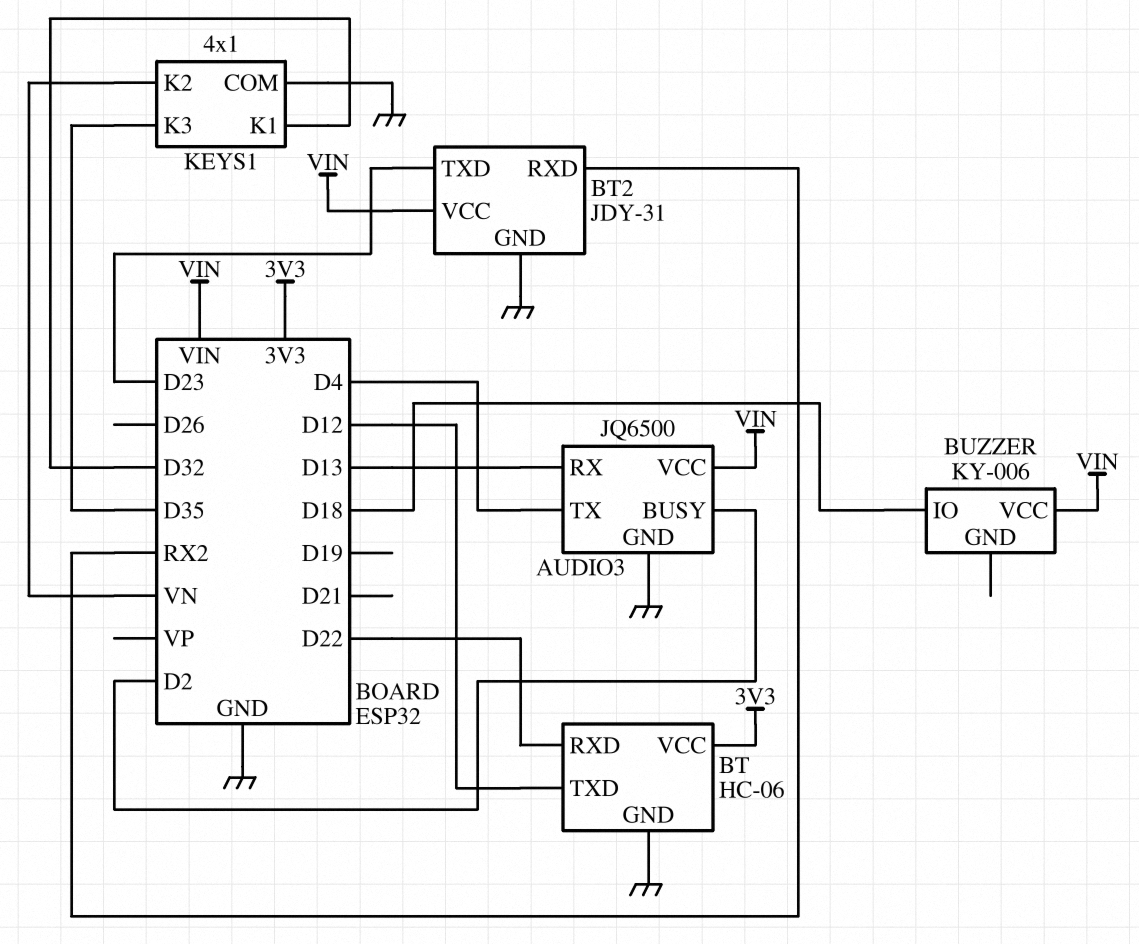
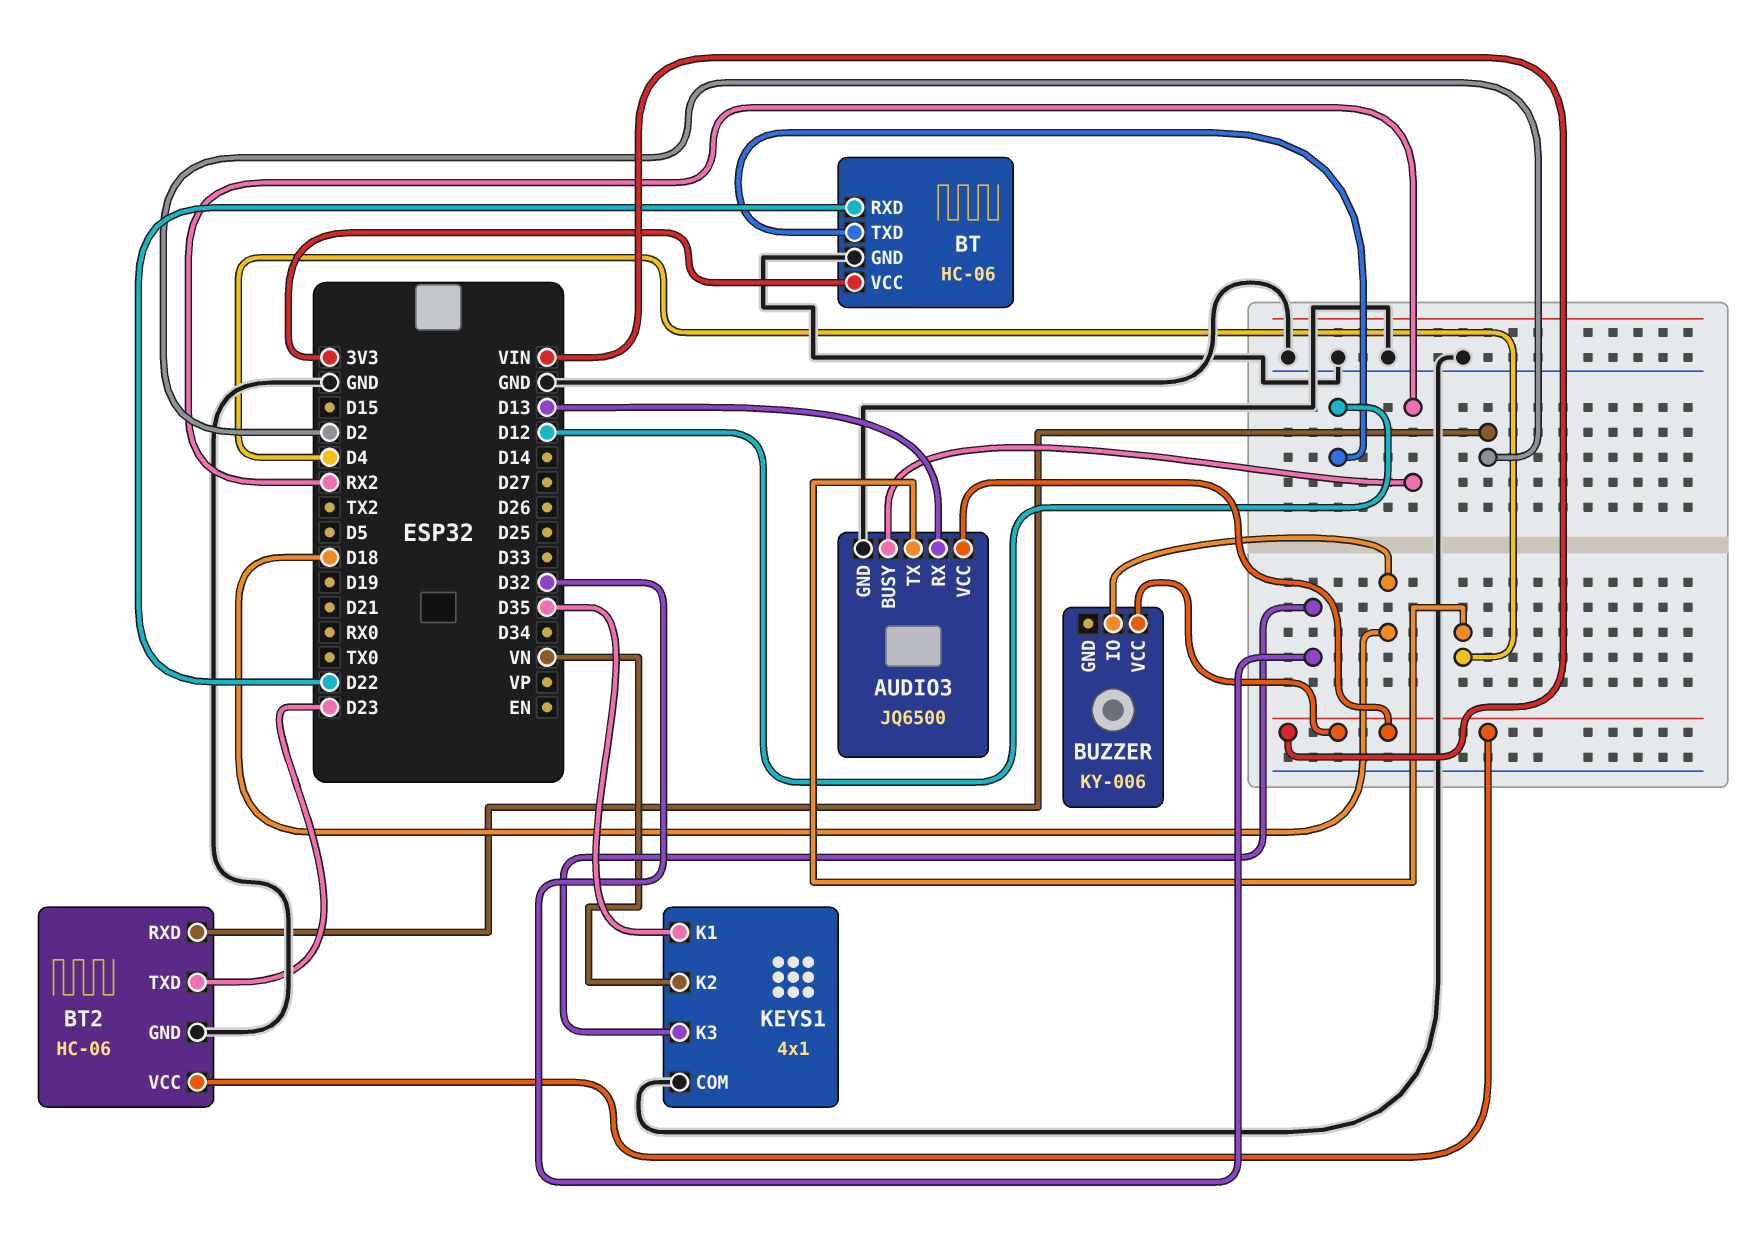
AUDIO3 pin BUSY: D2 -> RX2
BT2: JDY-31 -> HC-06
BT2 pin RXD: RX2 -> D2
KEYS1 pin K1: D32 -> D35
KEYS1 pin K3: D35 -> D32

